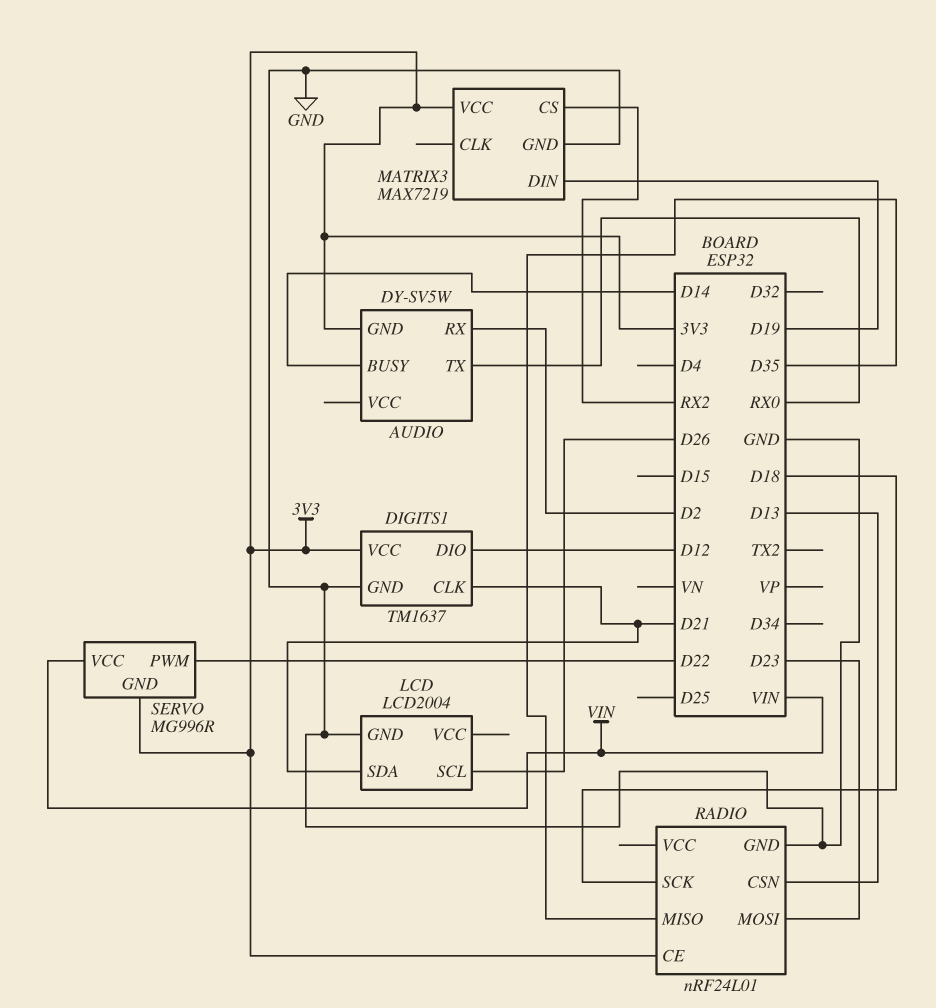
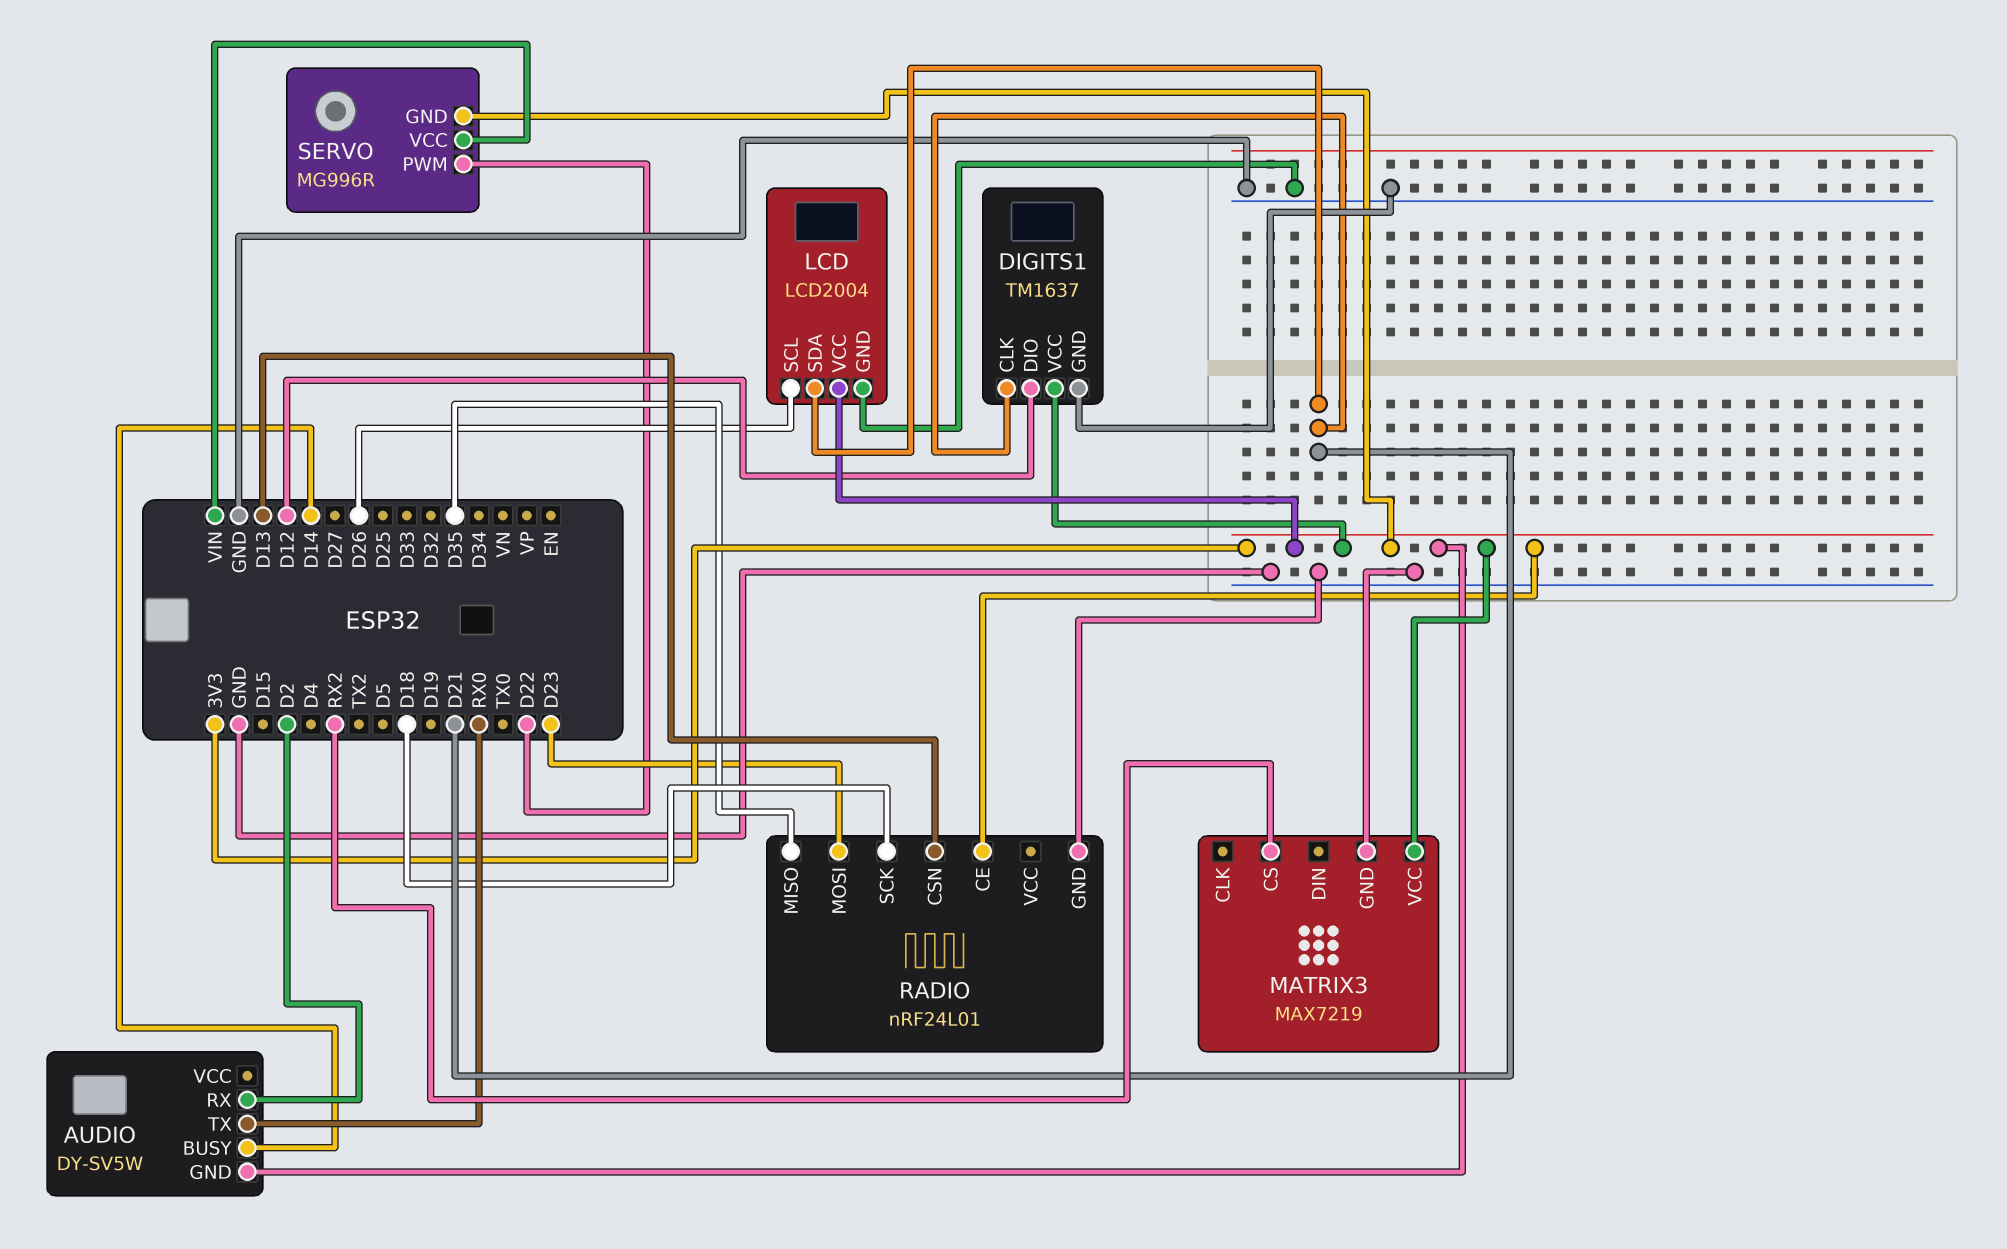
LCD pin VCC: none -> 3V3
MATRIX3 pin DIN: D19 -> none

